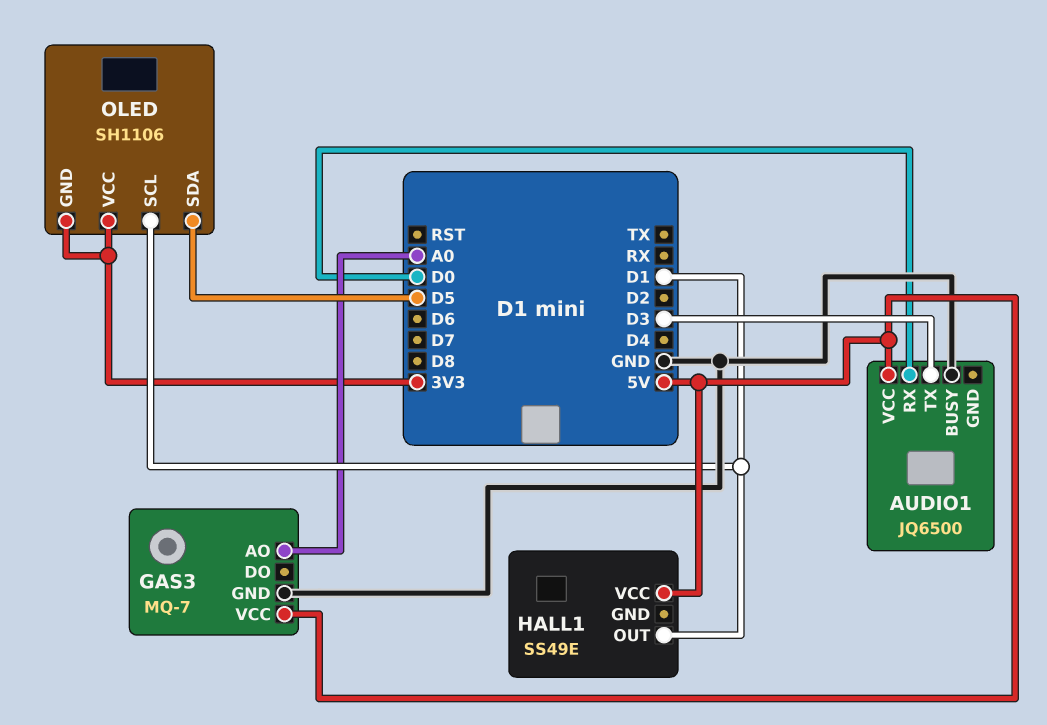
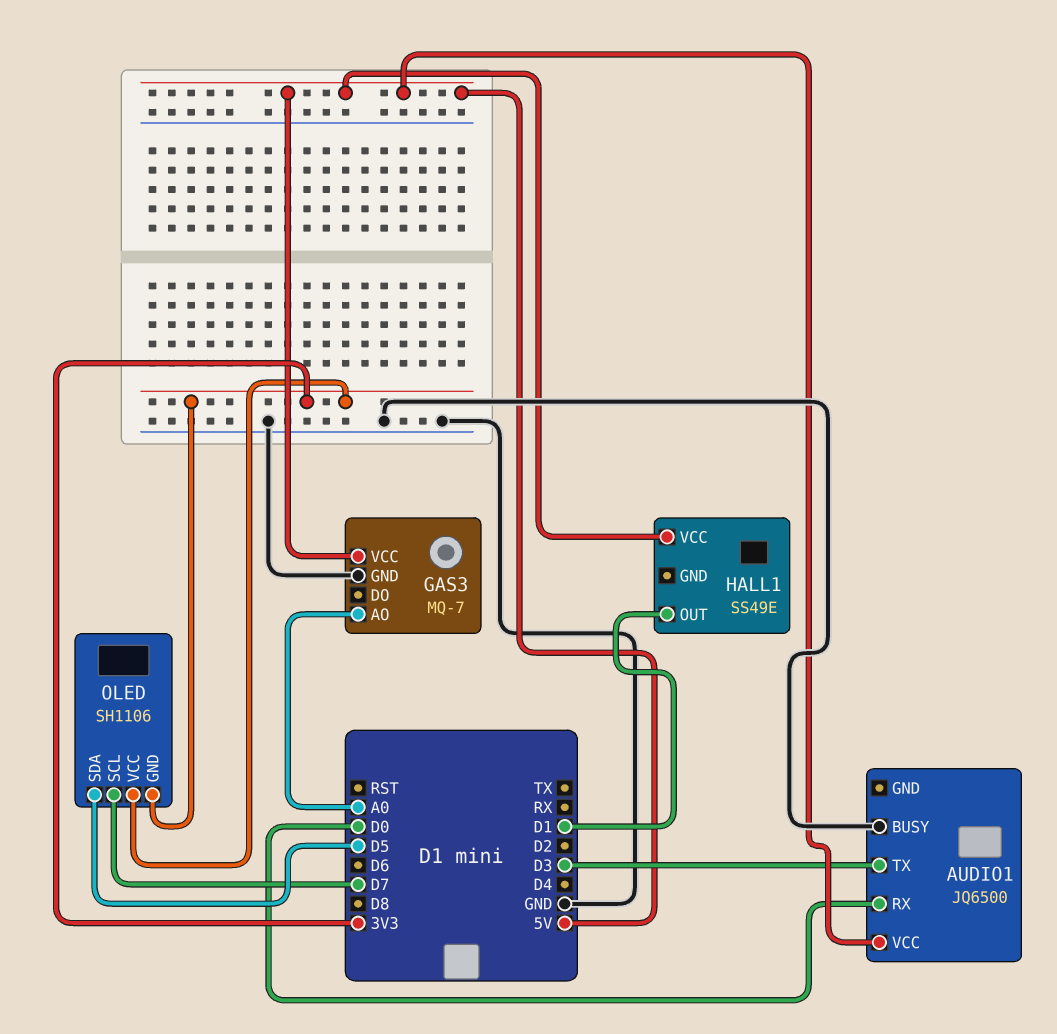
OLED pin SCL: D1 -> D7

